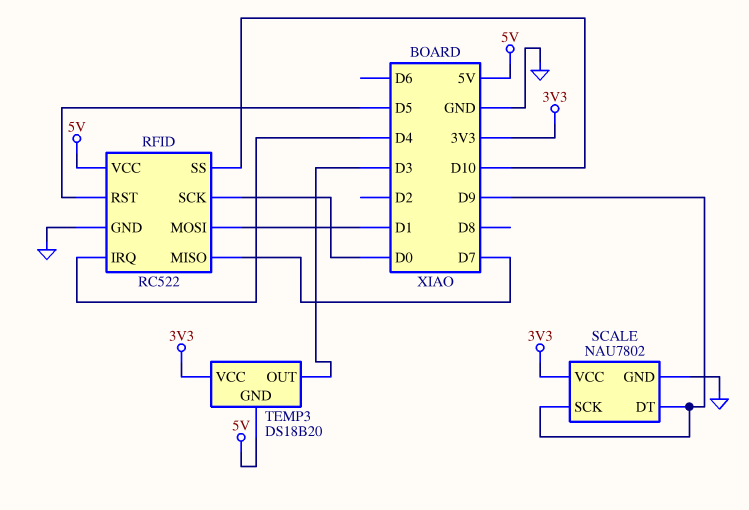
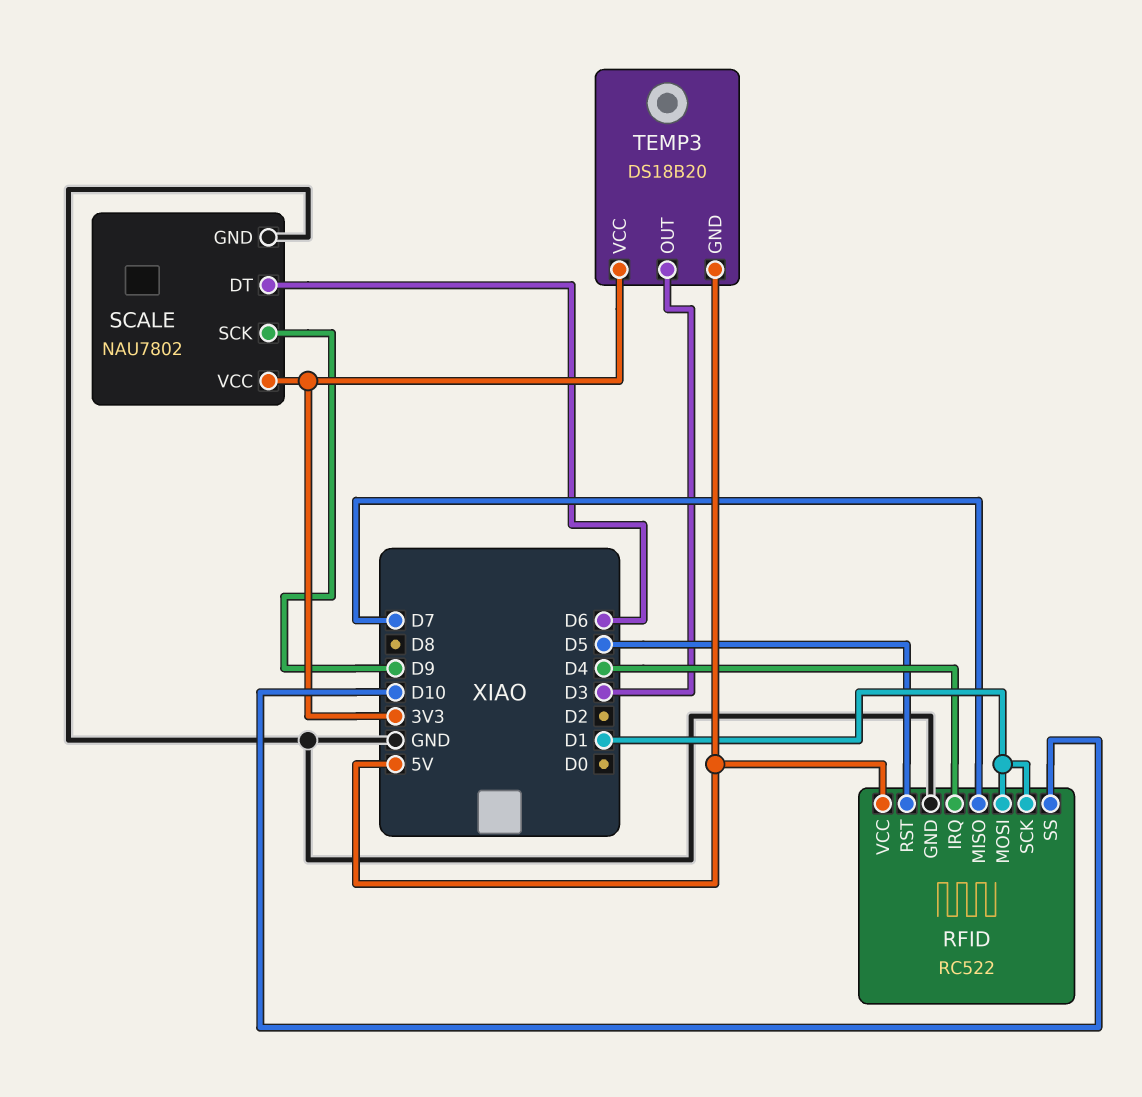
RFID pin SCK: D0 -> D1
SCALE pin DT: D9 -> D6

